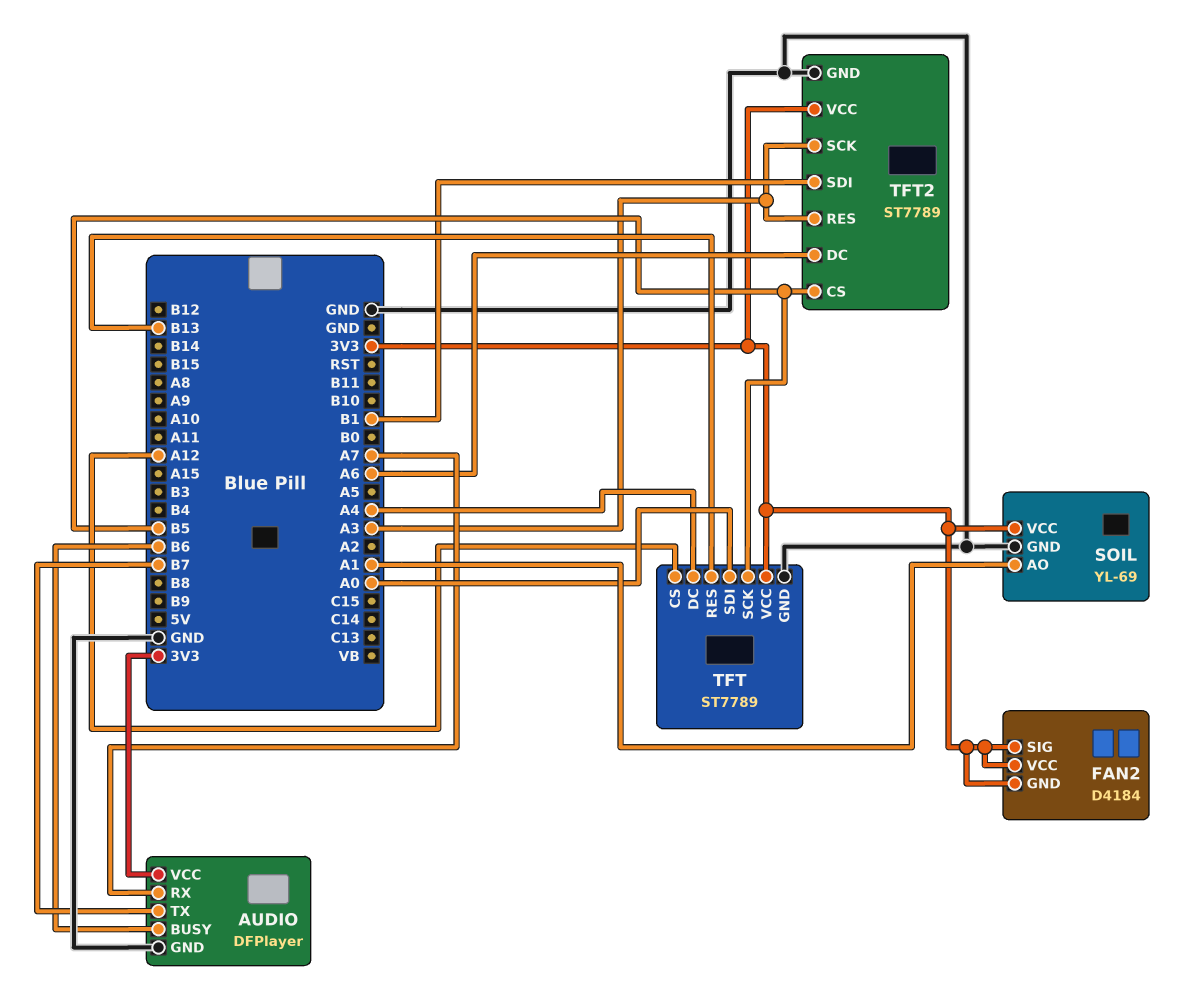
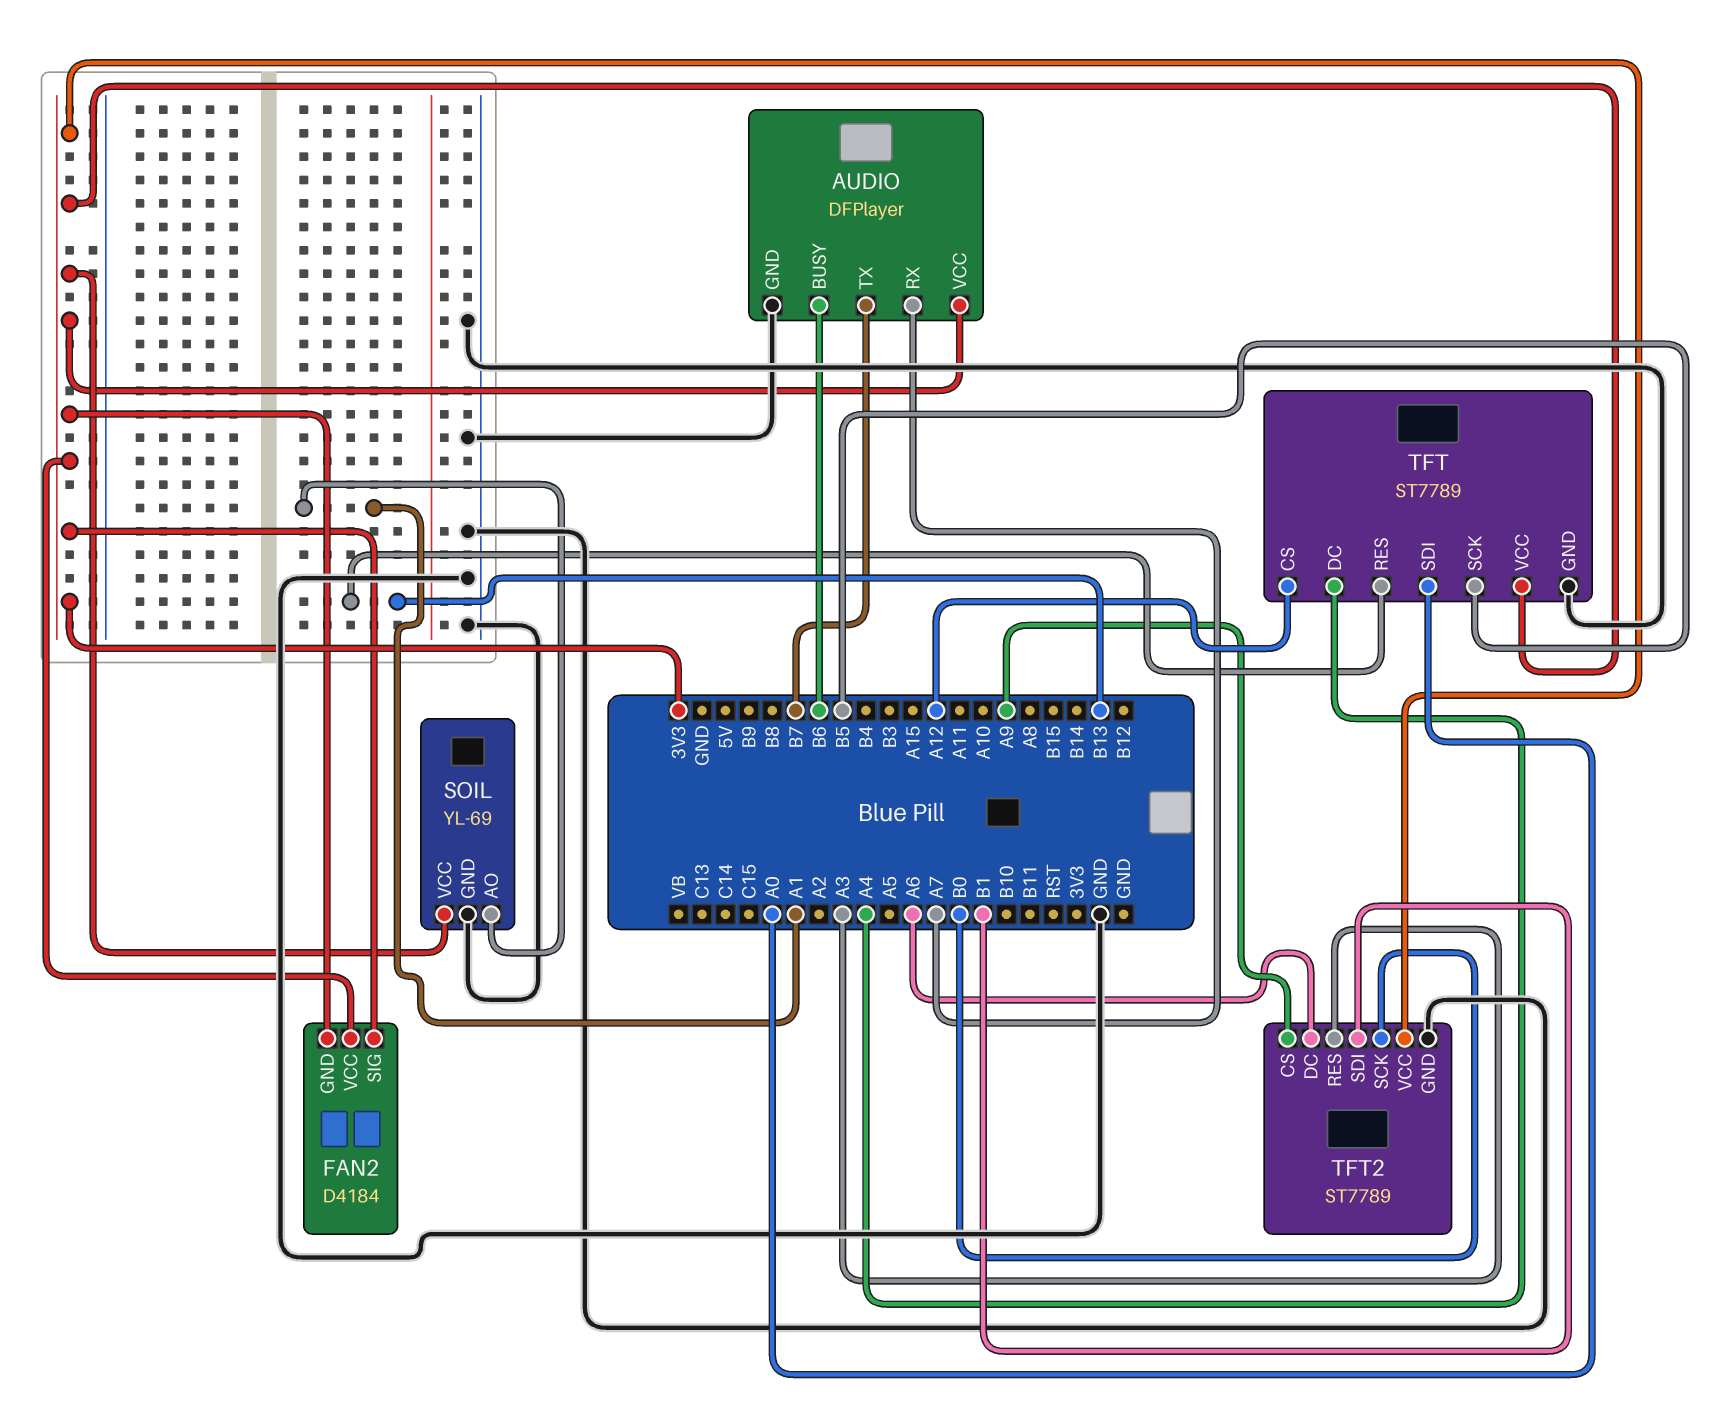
TFT2 pin CS: B5 -> A9
TFT2 pin SCK: A3 -> B0

